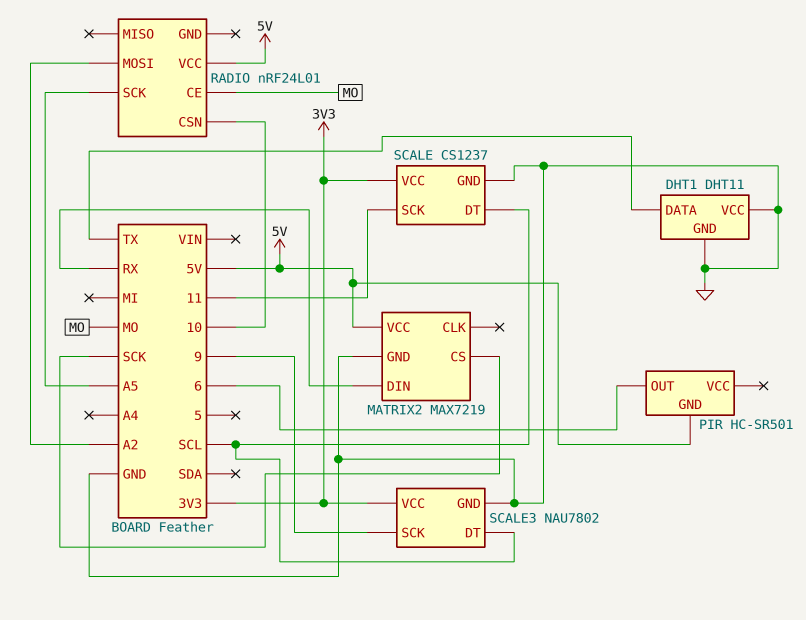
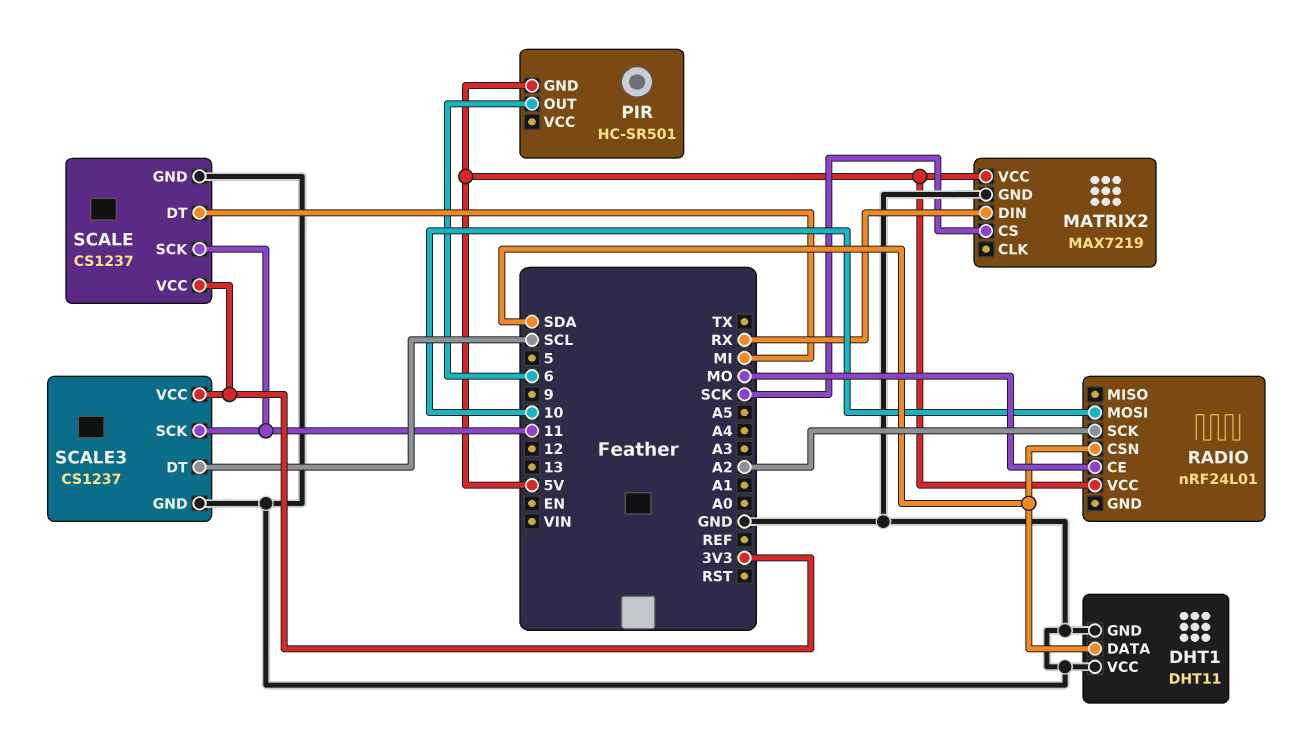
DHT1 pin DATA: TX -> SDA
RADIO pin CSN: 10 -> SDA
RADIO pin MOSI: A2 -> 10
RADIO pin SCK: A5 -> A2
SCALE pin DT: SCL -> MI
SCALE3: NAU7802 -> CS1237
SCALE3 pin SCK: 9 -> 11

